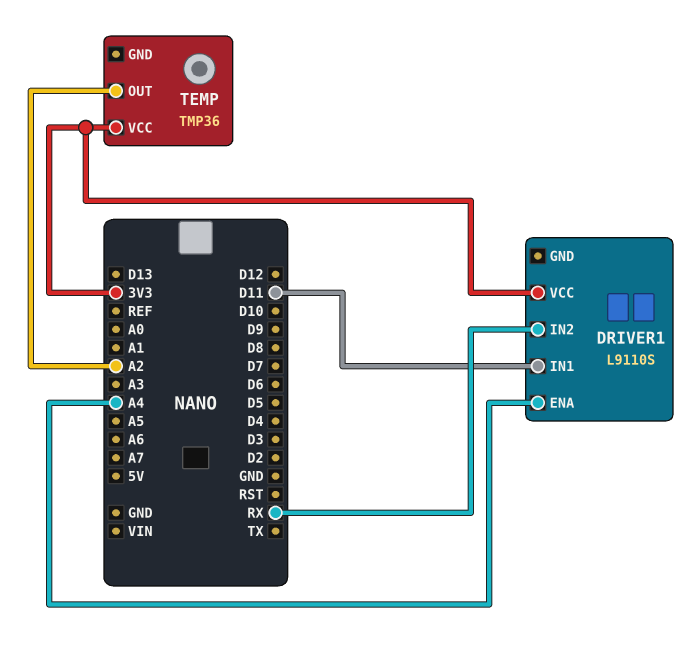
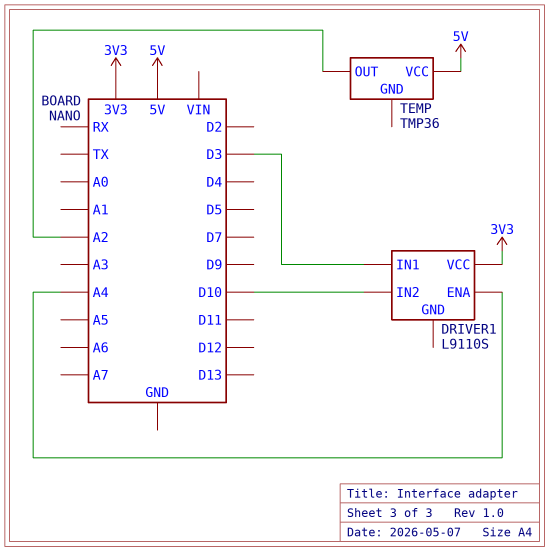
DRIVER1 pin IN1: D11 -> D3
DRIVER1 pin IN2: RX -> D10
TEMP pin VCC: 3V3 -> 5V

